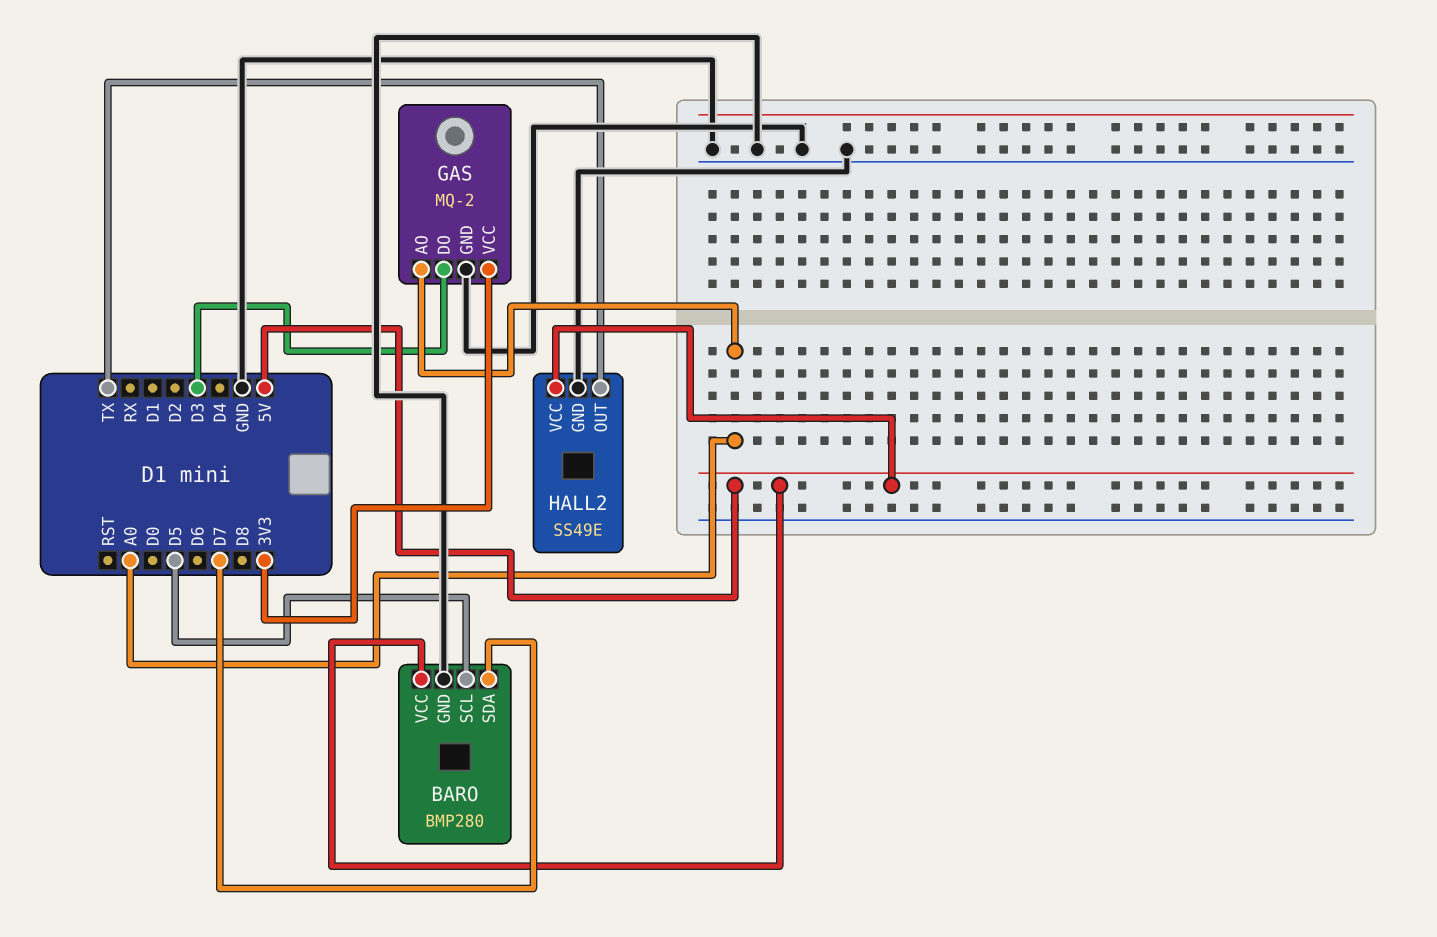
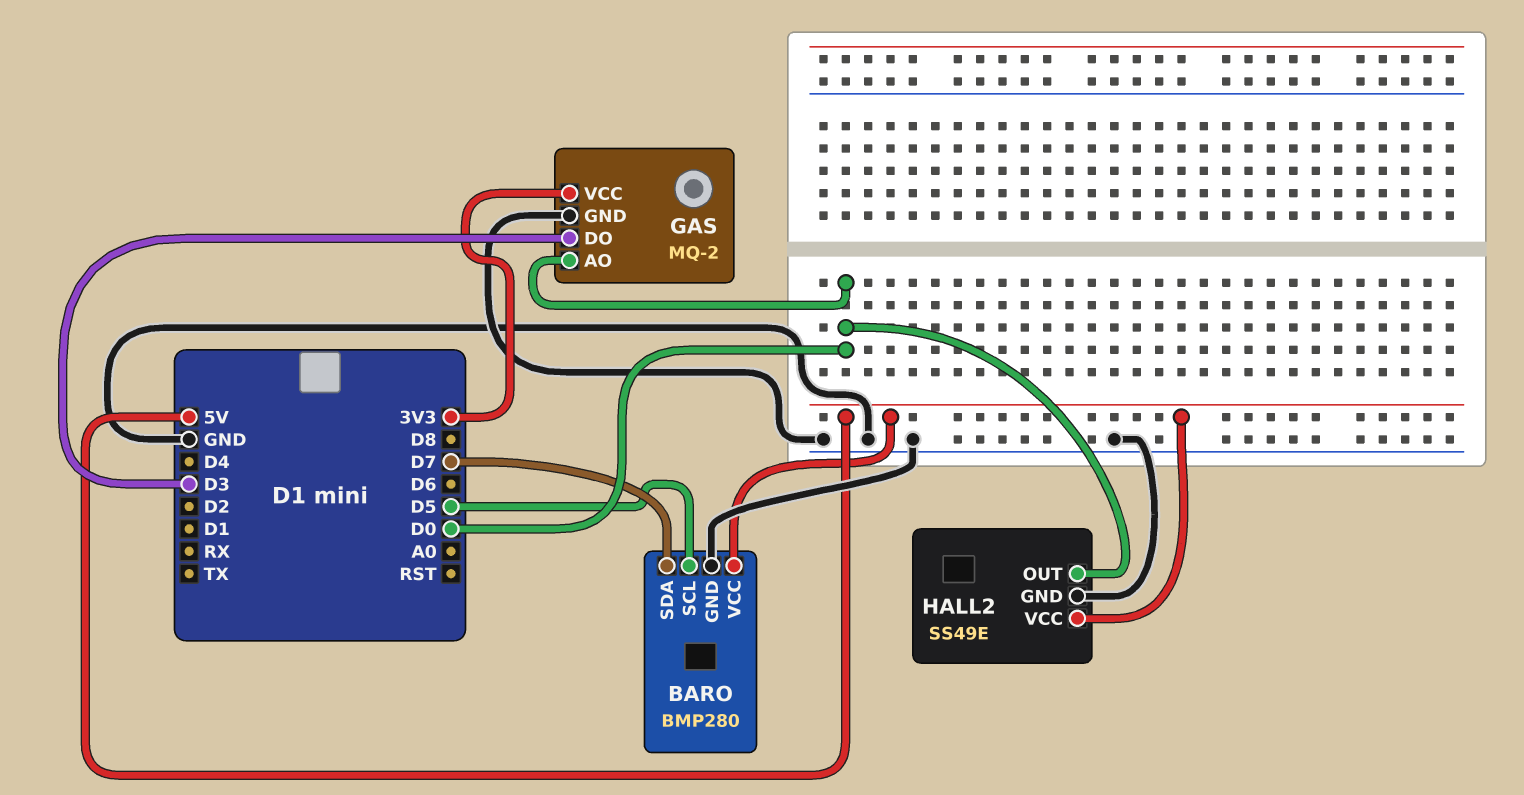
GAS pin AO: A0 -> D0
HALL2 pin OUT: TX -> D0

